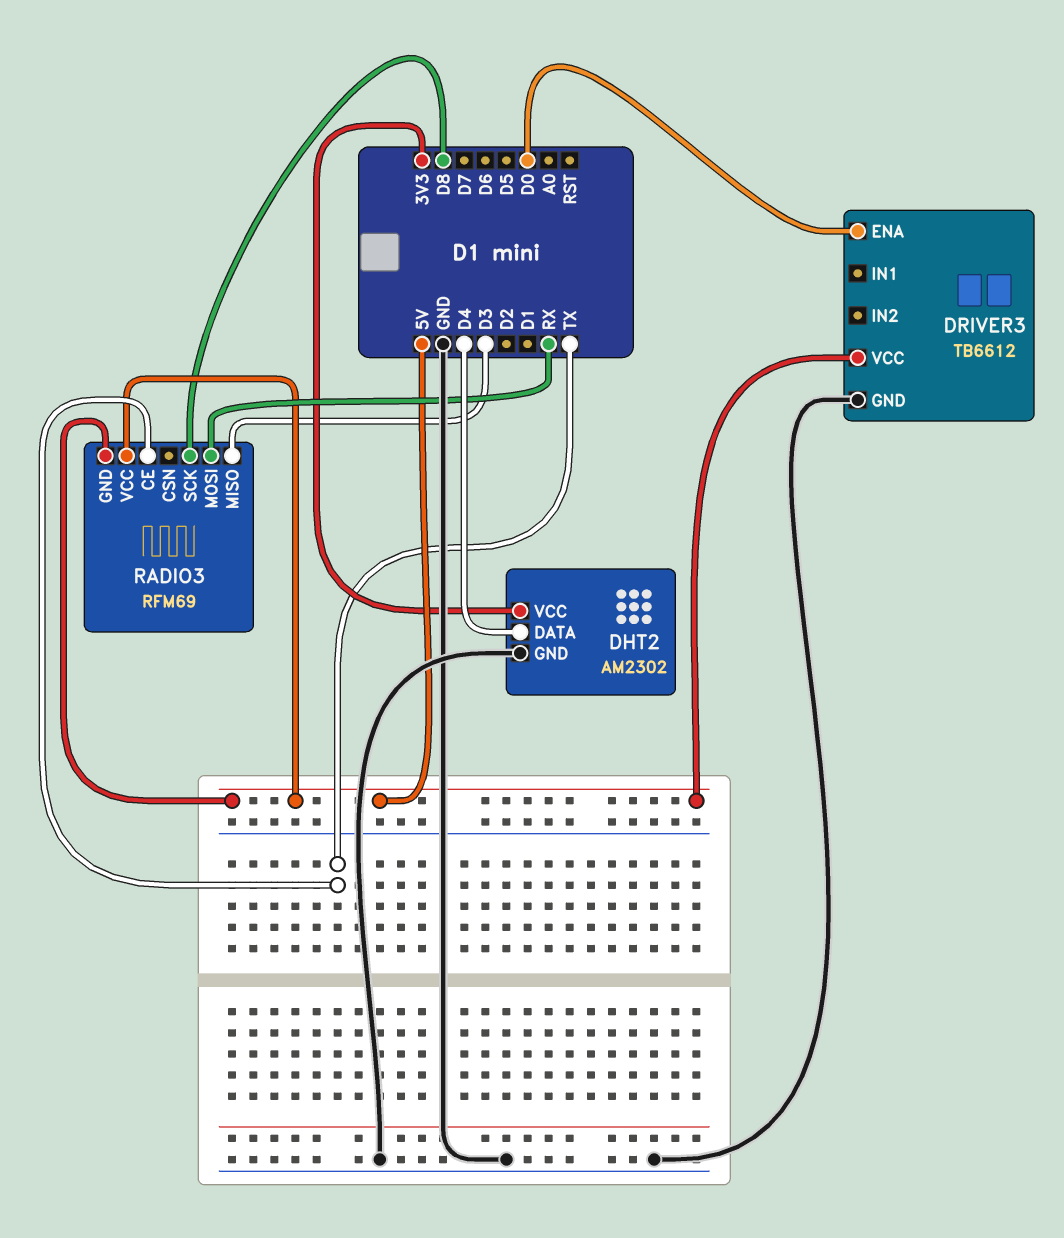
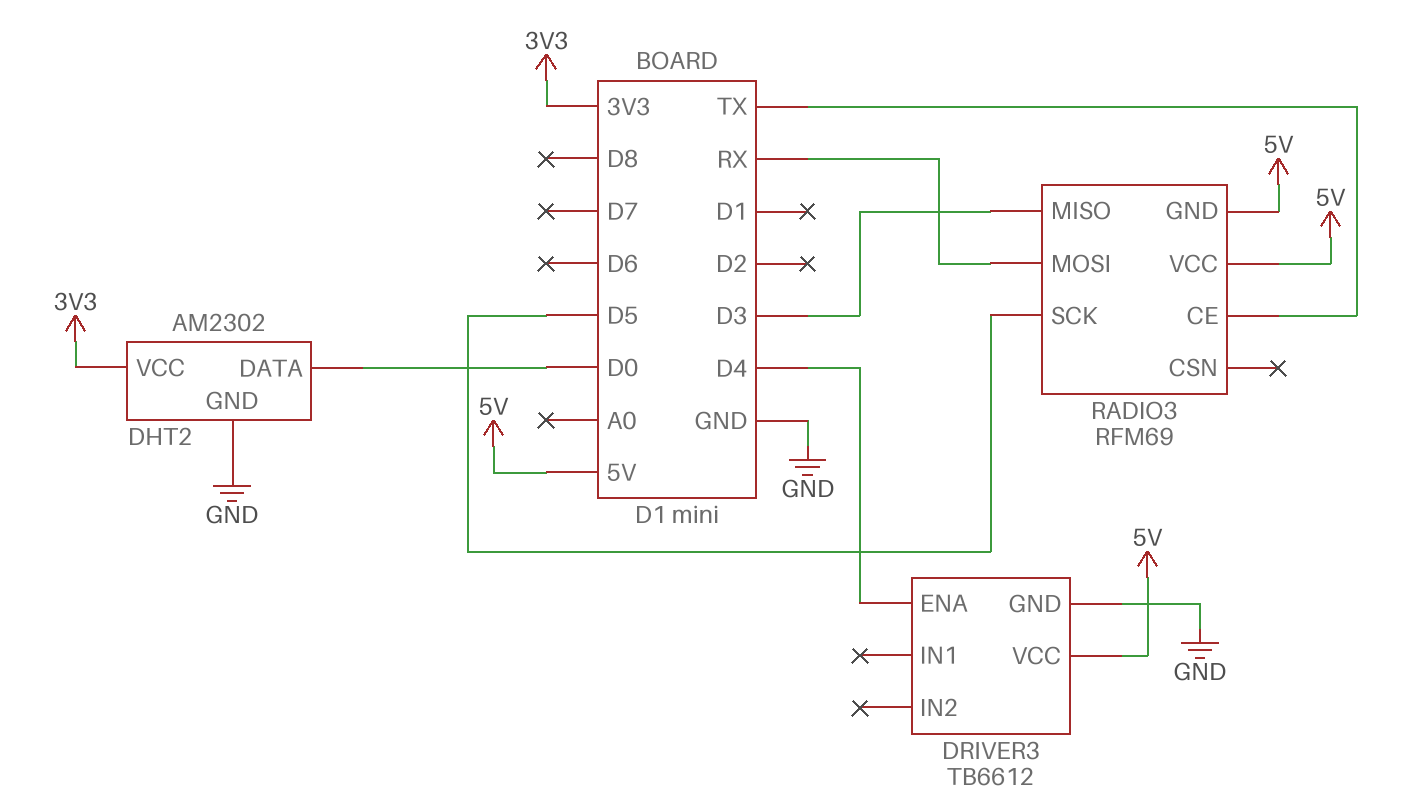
DHT2 pin DATA: D4 -> D0
DRIVER3 pin ENA: D0 -> D4
RADIO3 pin SCK: D8 -> D5

